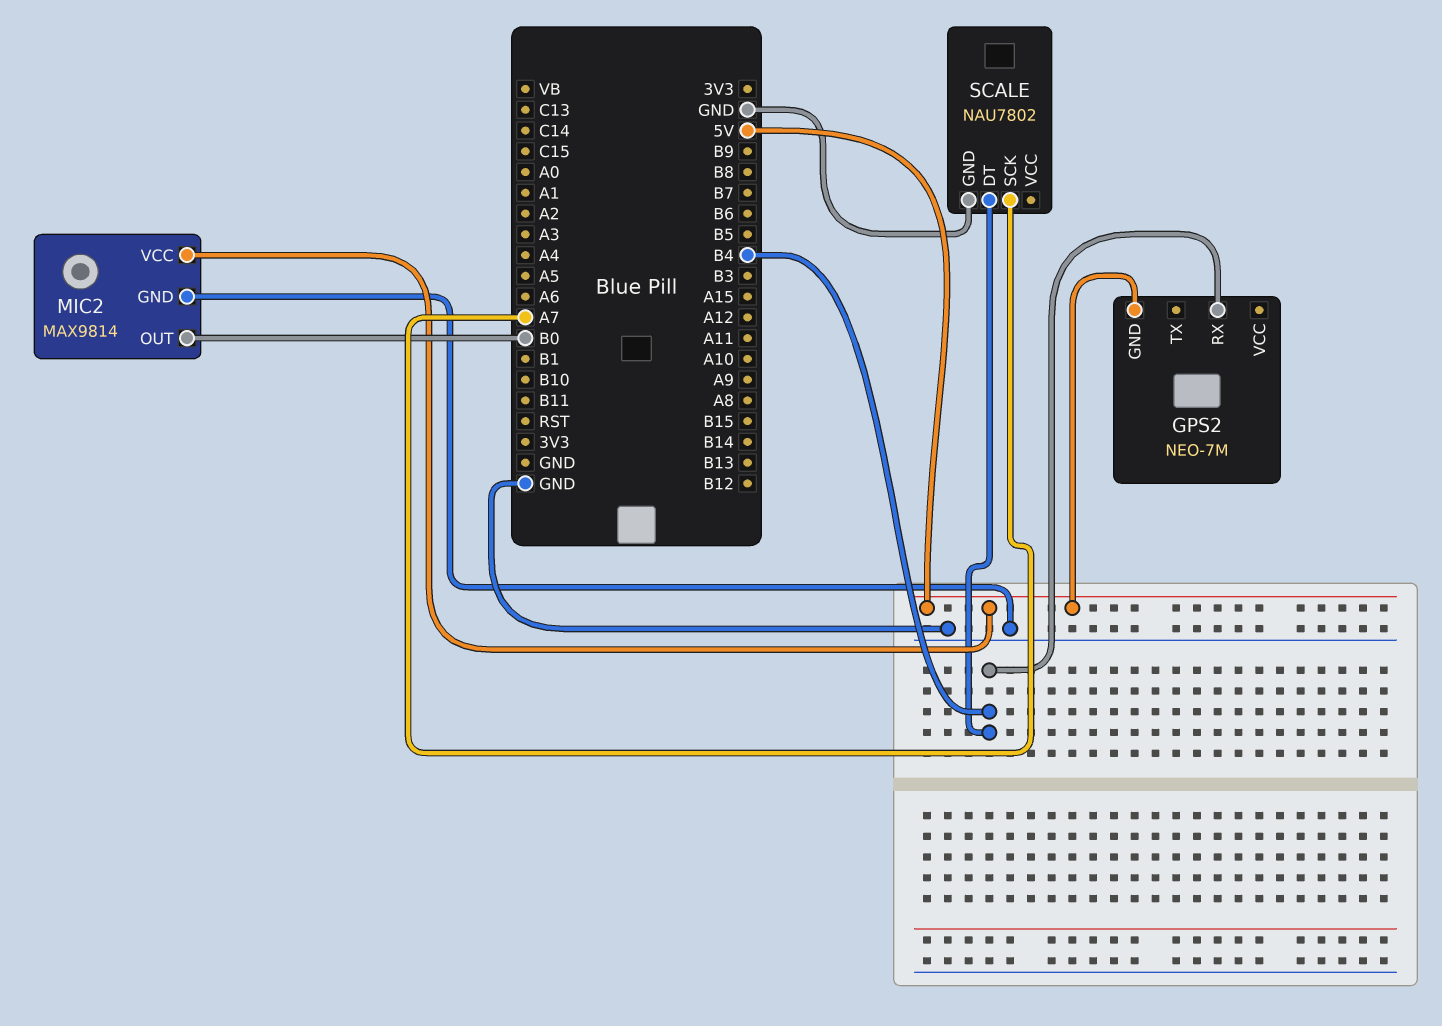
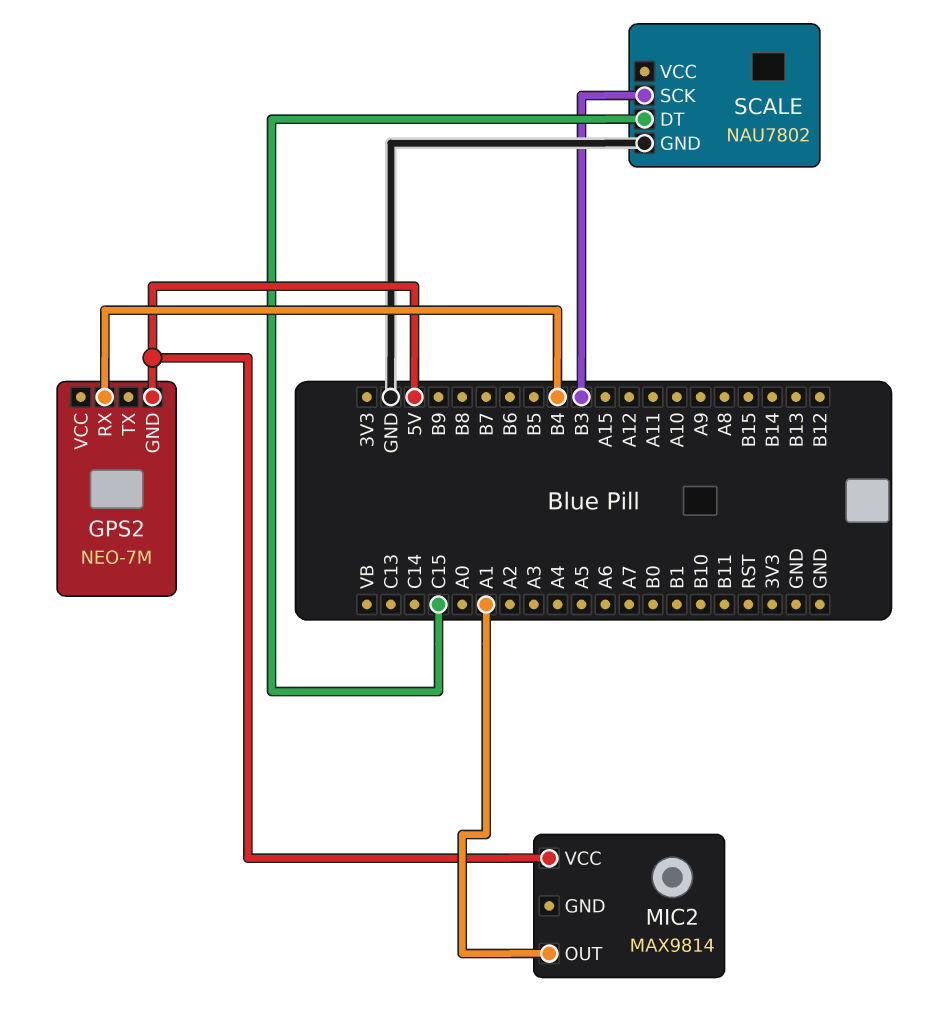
MIC2 pin GND: GND -> none
MIC2 pin OUT: B0 -> A1
SCALE pin DT: B4 -> C15
SCALE pin SCK: A7 -> B3

